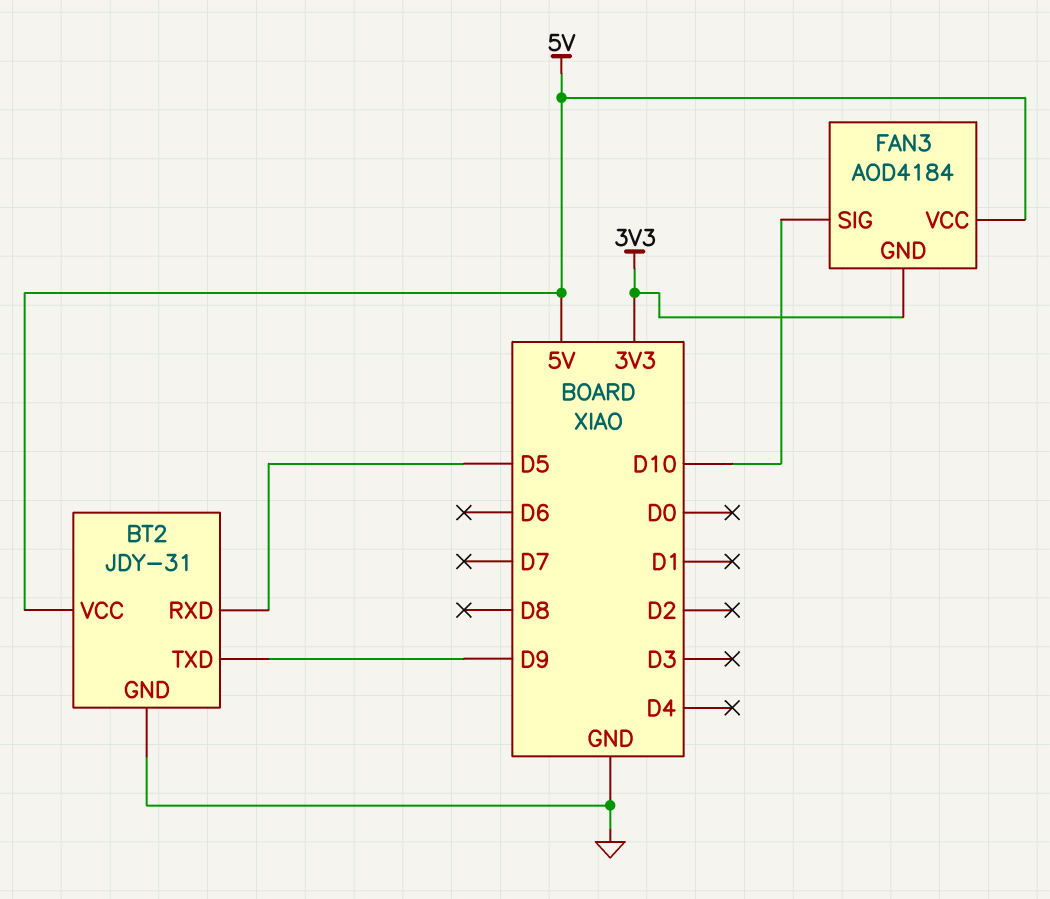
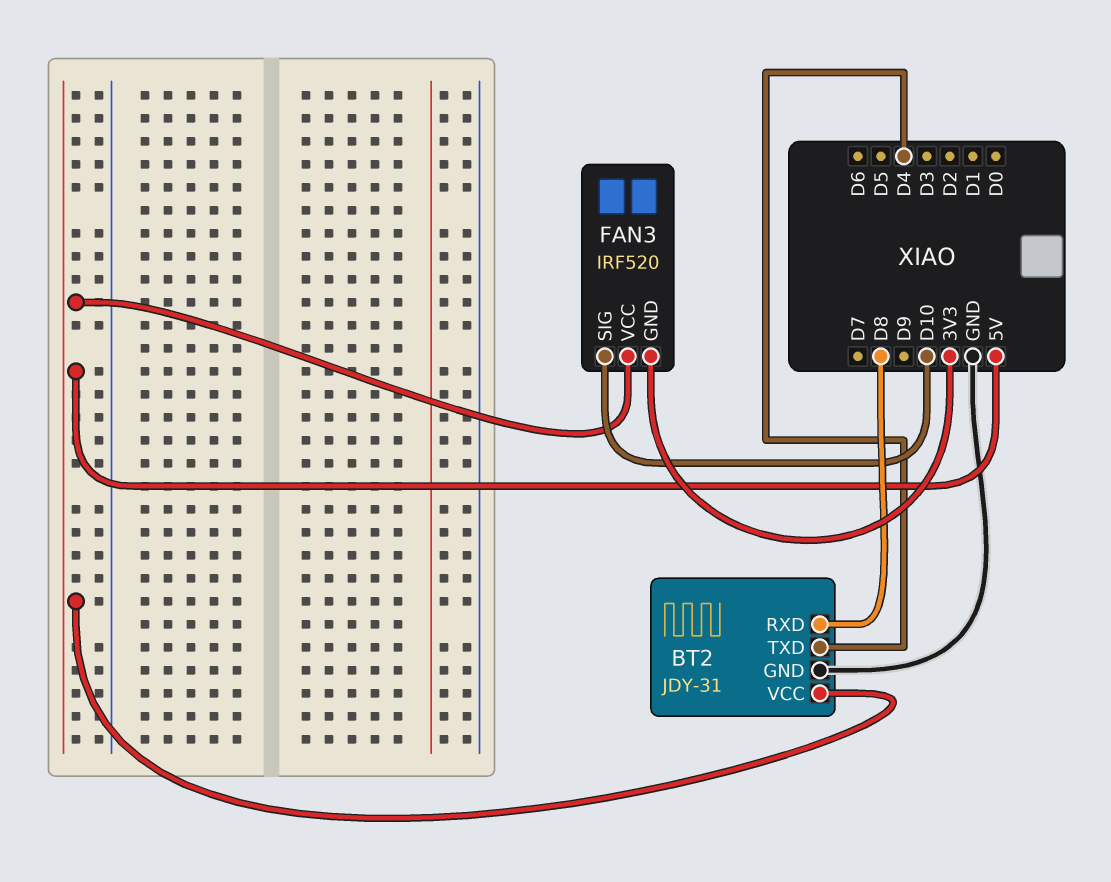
BT2 pin RXD: D5 -> D8
BT2 pin TXD: D9 -> D4
FAN3: AOD4184 -> IRF520

